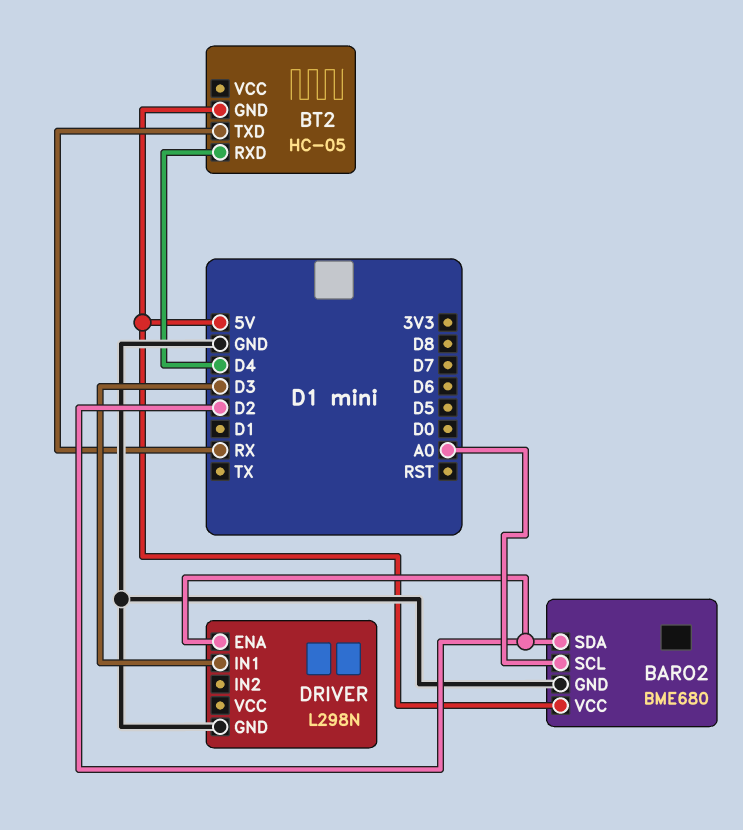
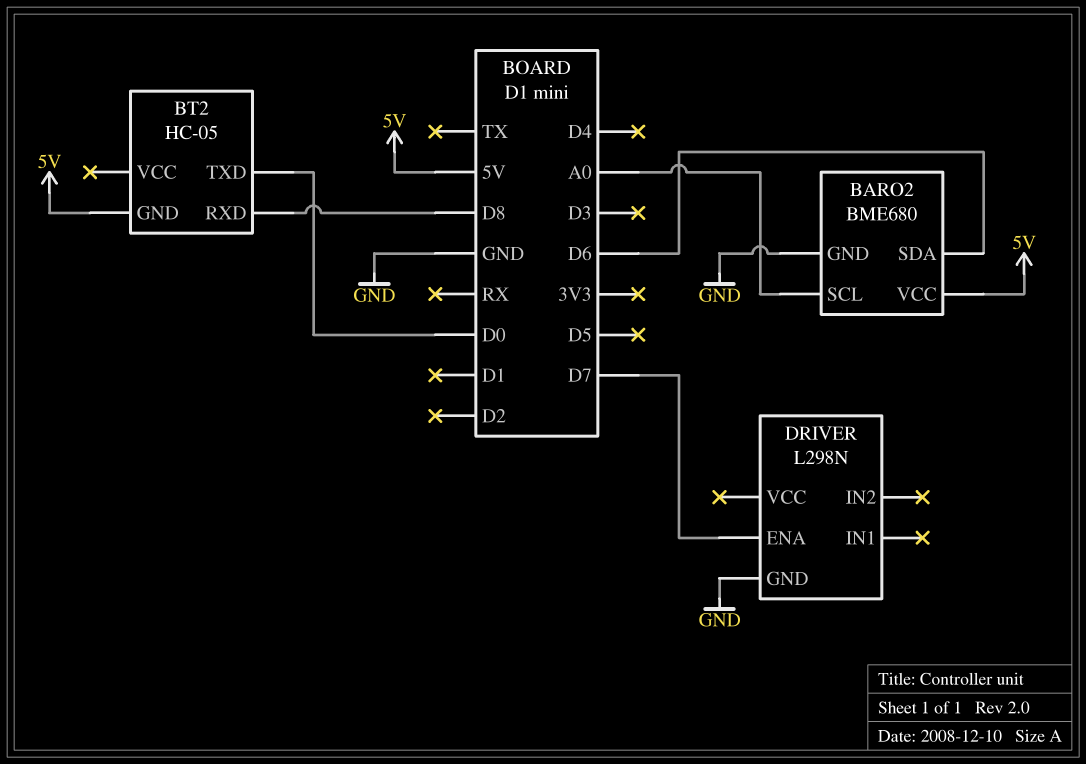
BARO2 pin SDA: D2 -> D6
BT2 pin RXD: D4 -> D8
BT2 pin TXD: RX -> D0
DRIVER pin ENA: D2 -> D7
DRIVER pin IN1: D3 -> none

